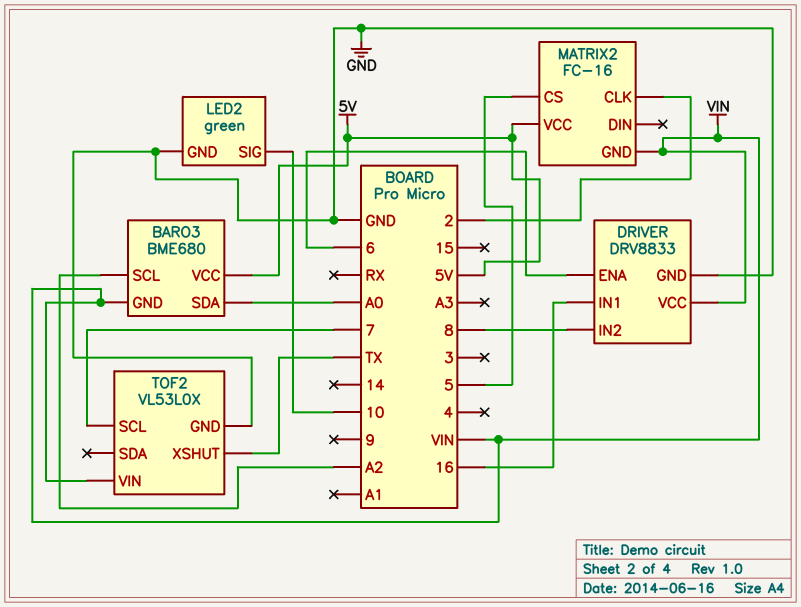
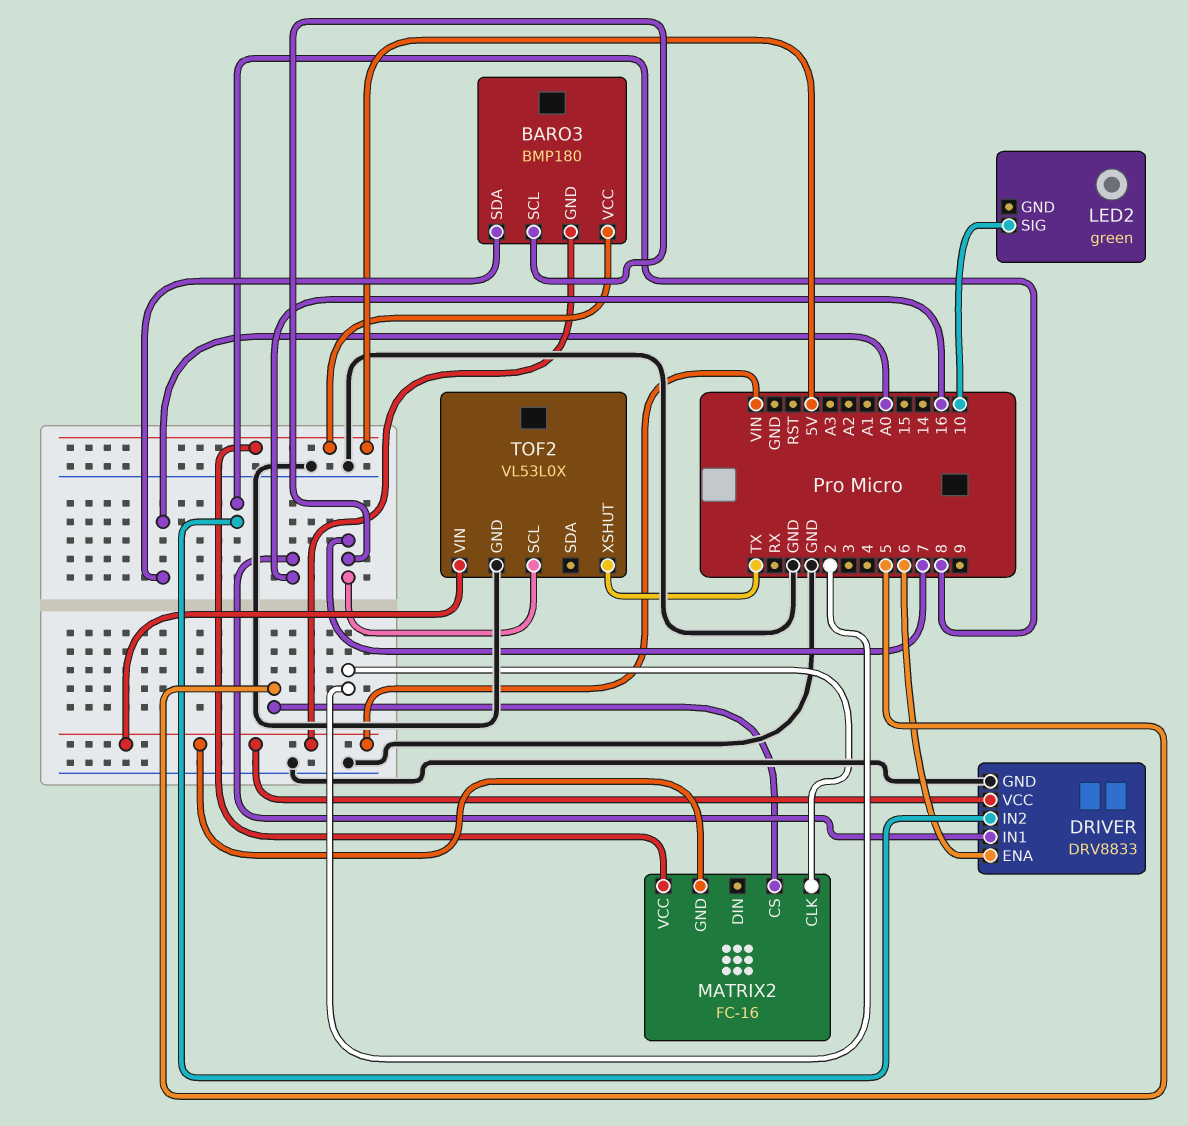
BARO3: BME680 -> BMP180
BARO3 pin SCL: A2 -> 7
LED2 pin GND: GND -> none

